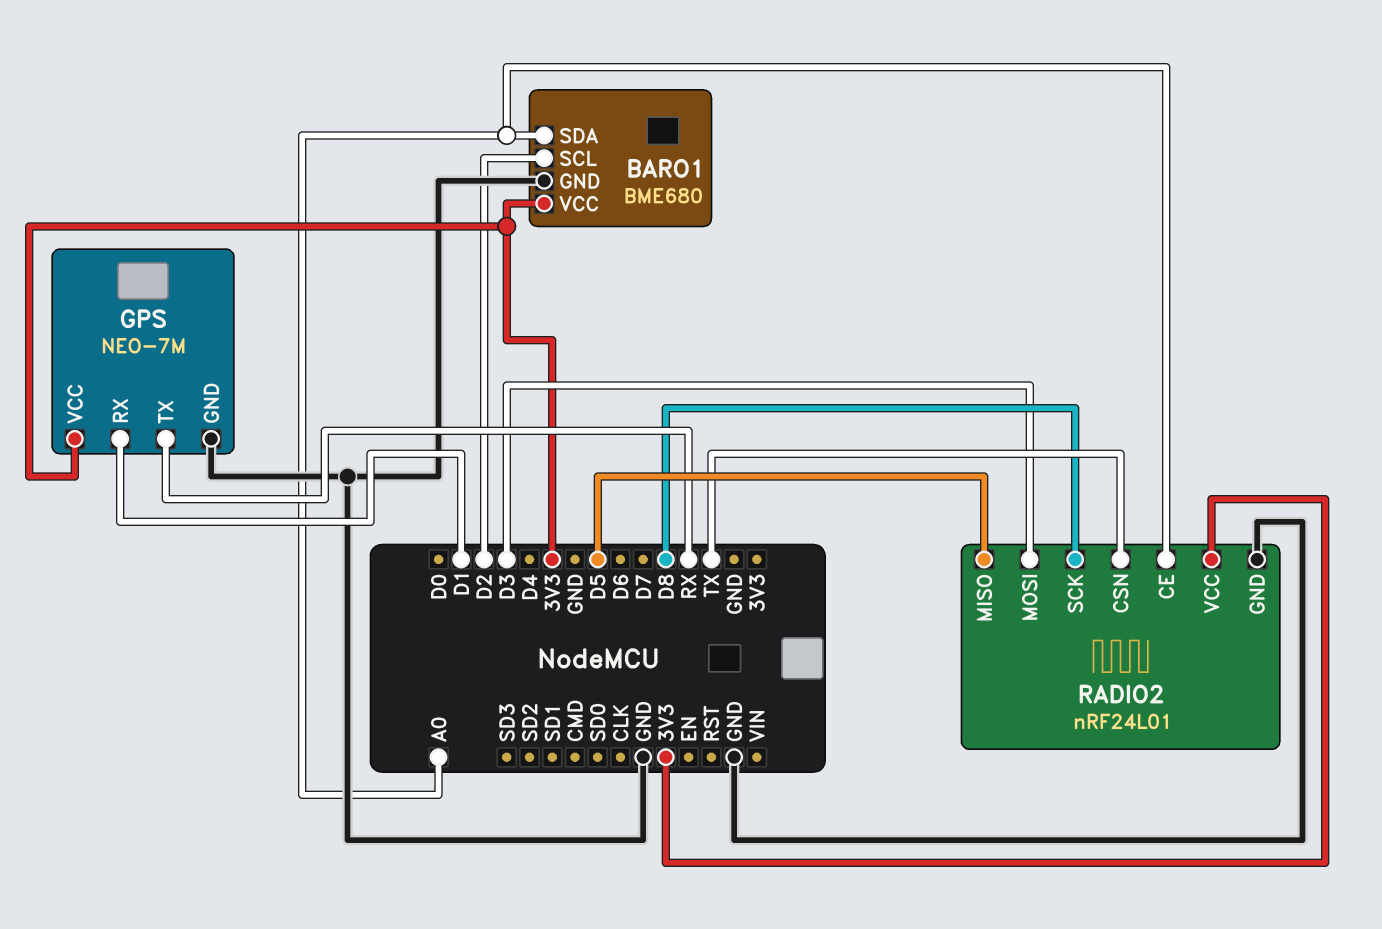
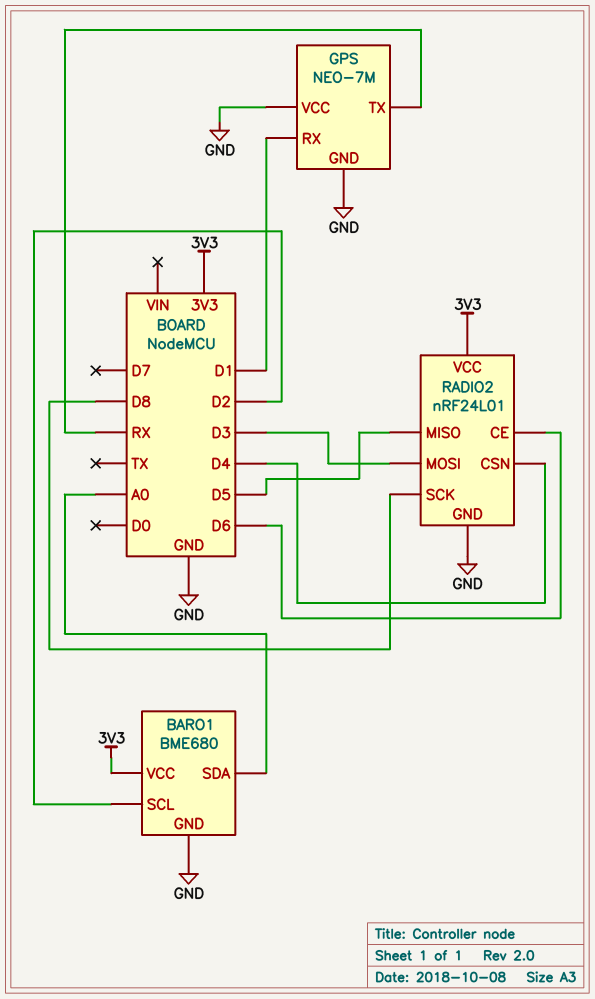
GPS pin VCC: 3V3 -> GND
RADIO2 pin CE: A0 -> D6
RADIO2 pin CSN: TX -> D4

